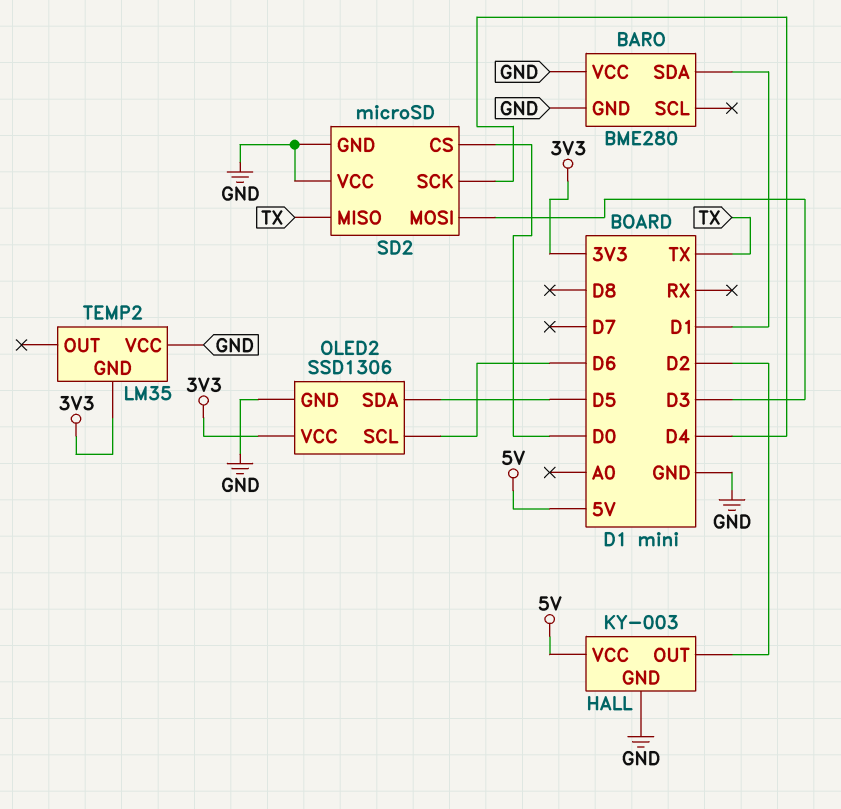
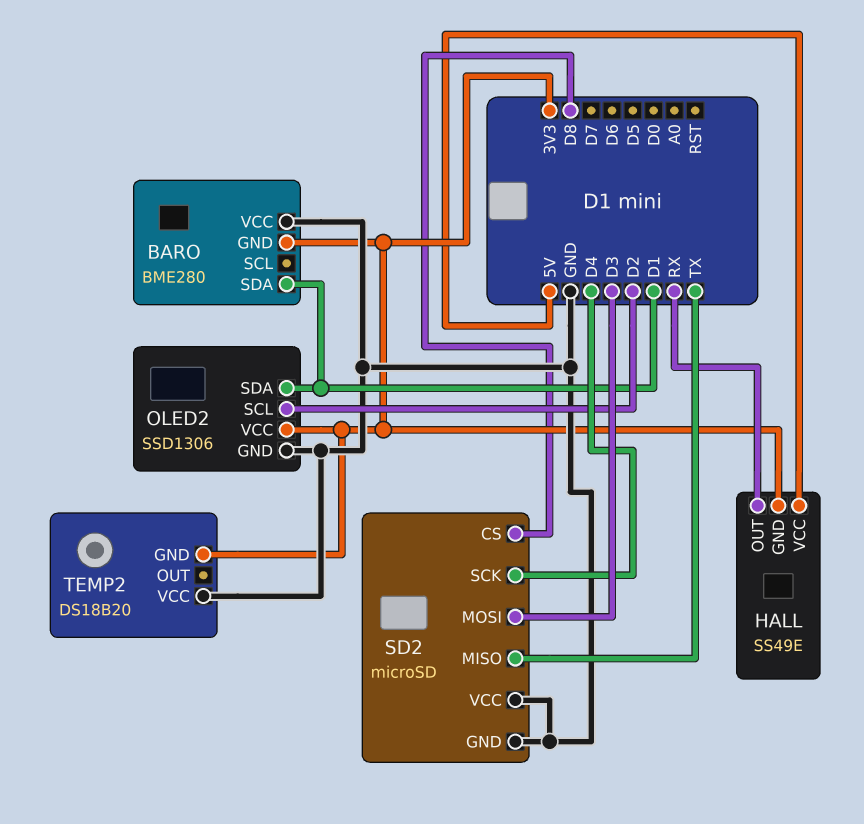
BARO pin GND: GND -> 3V3
HALL: KY-003 -> SS49E
HALL pin GND: GND -> 3V3
HALL pin OUT: D2 -> RX
OLED2 pin SCL: D6 -> D2
OLED2 pin SDA: D5 -> D1
SD2 pin CS: D0 -> D8
TEMP2: LM35 -> DS18B20

